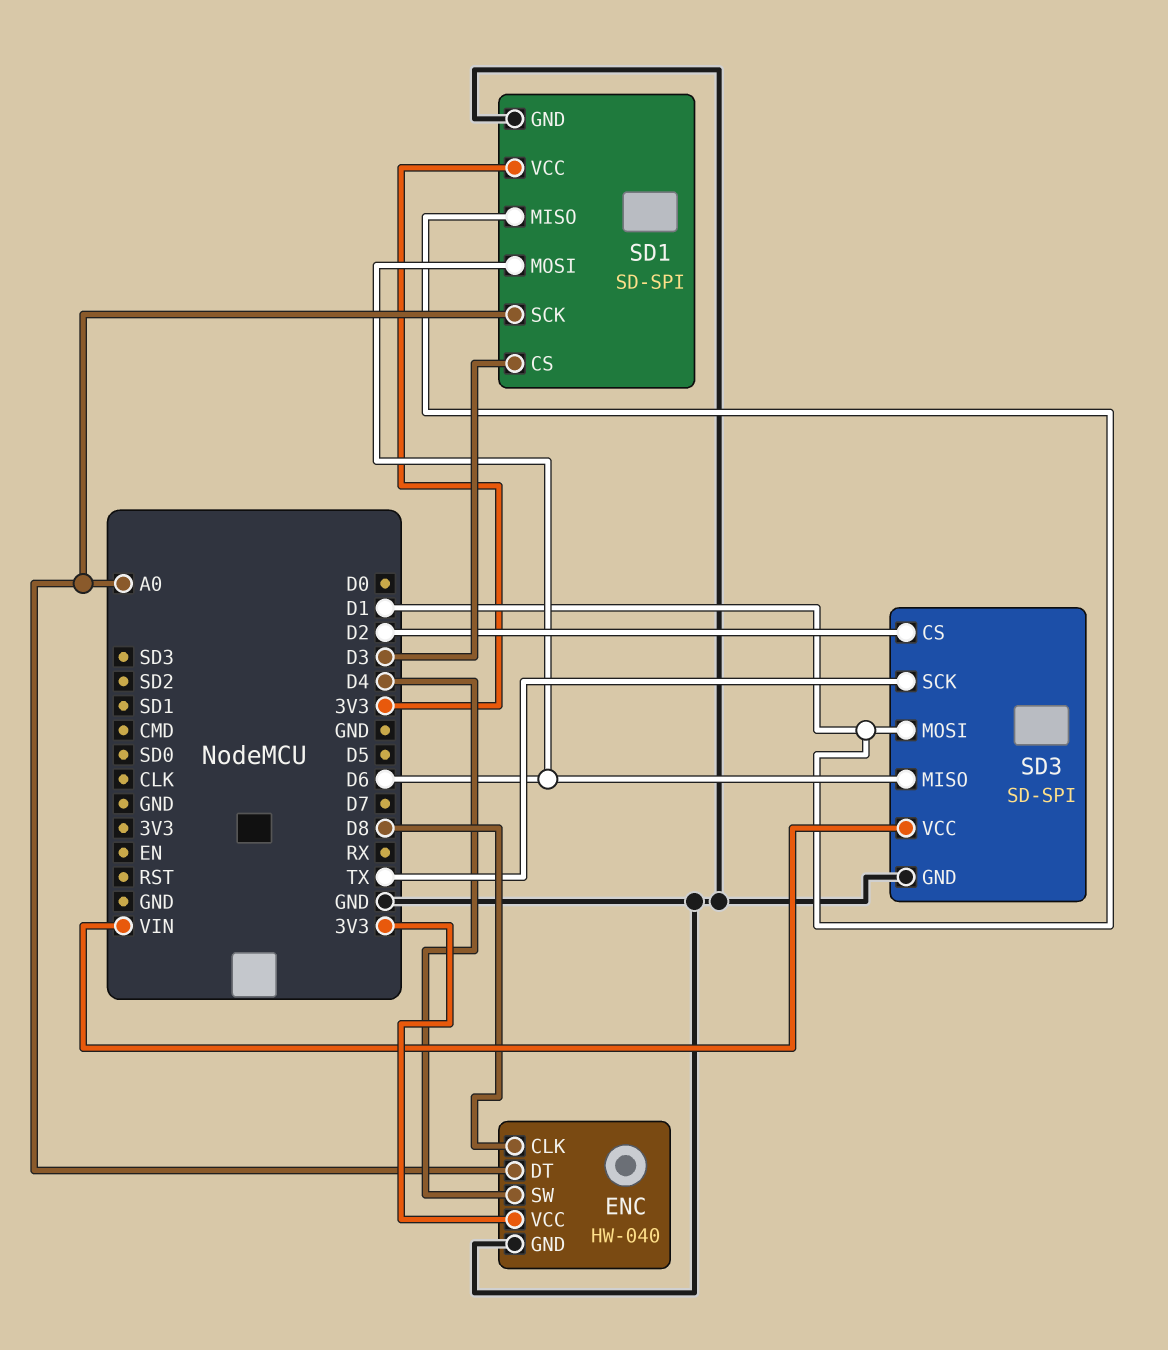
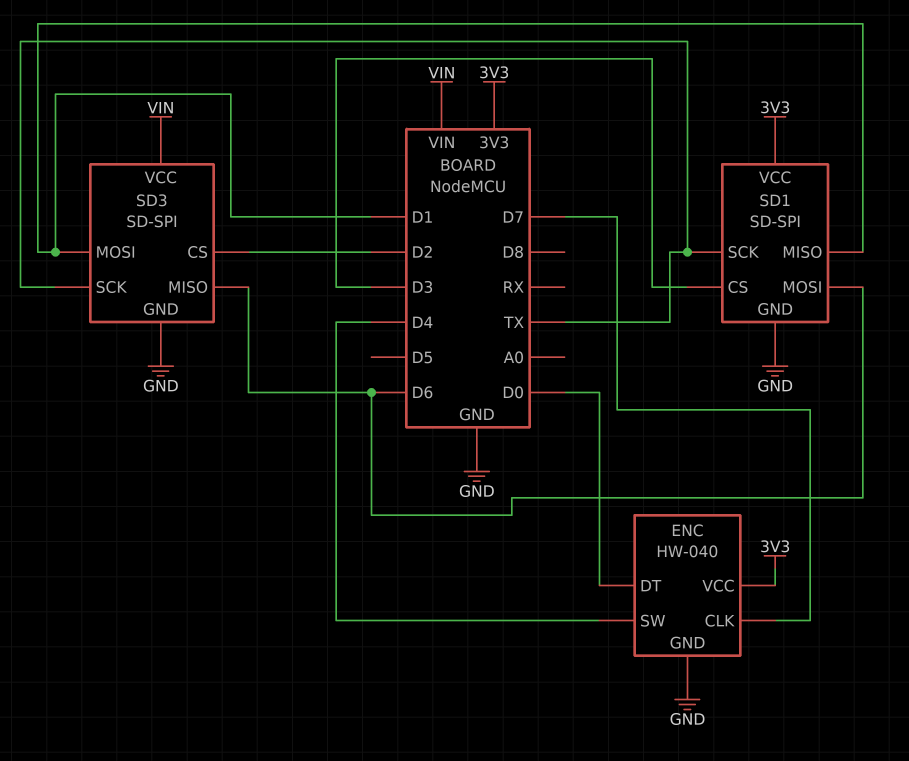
ENC pin CLK: D8 -> D7
ENC pin DT: A0 -> D0
SD1 pin SCK: A0 -> TX

